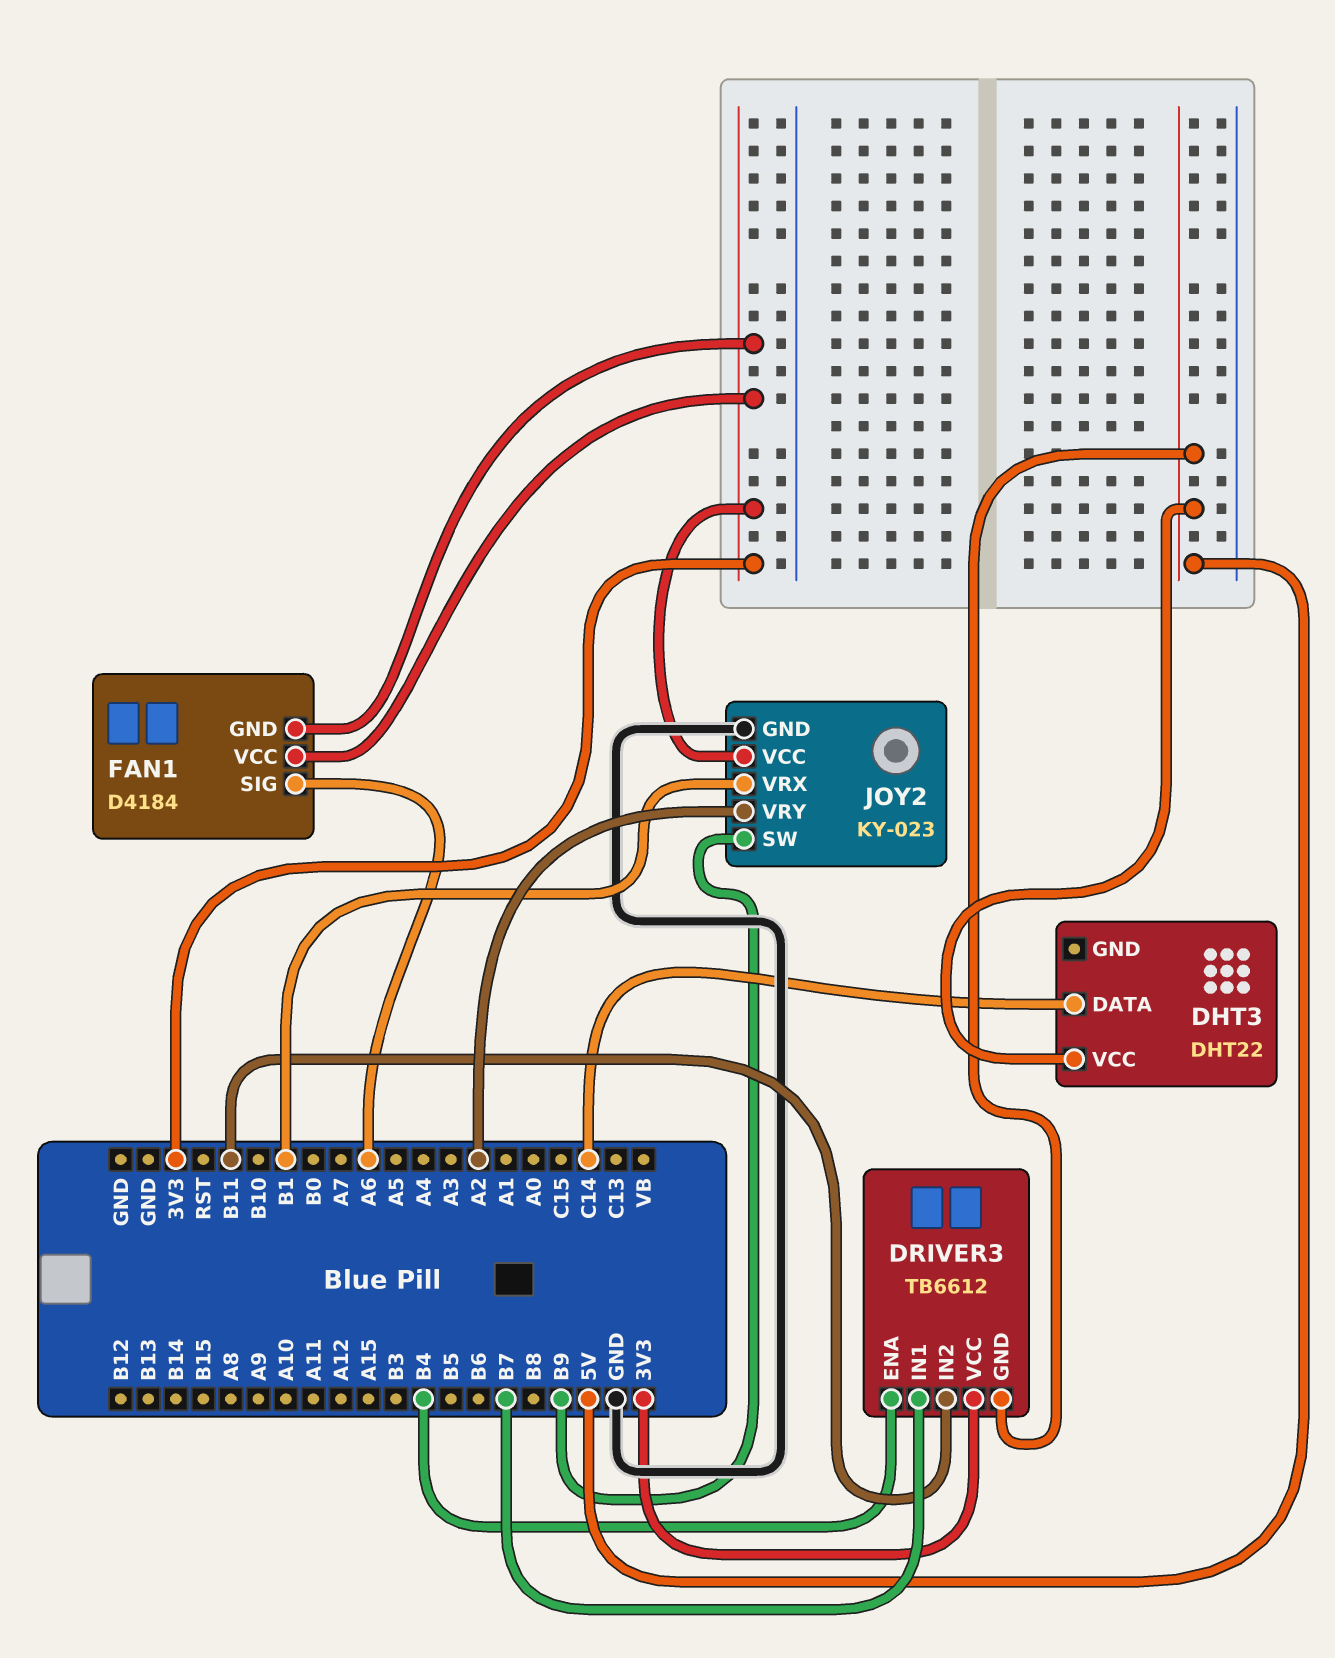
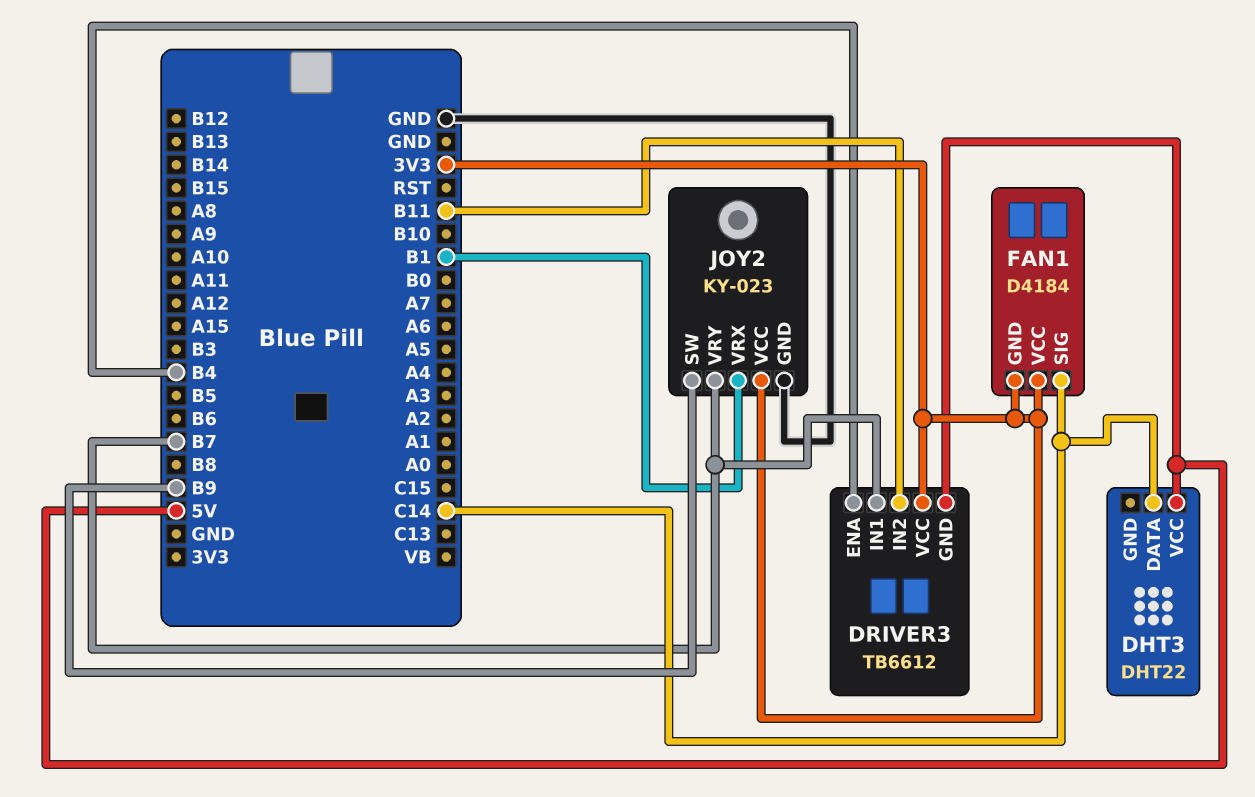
FAN1 pin SIG: A6 -> C14
JOY2 pin VRY: A2 -> B7

